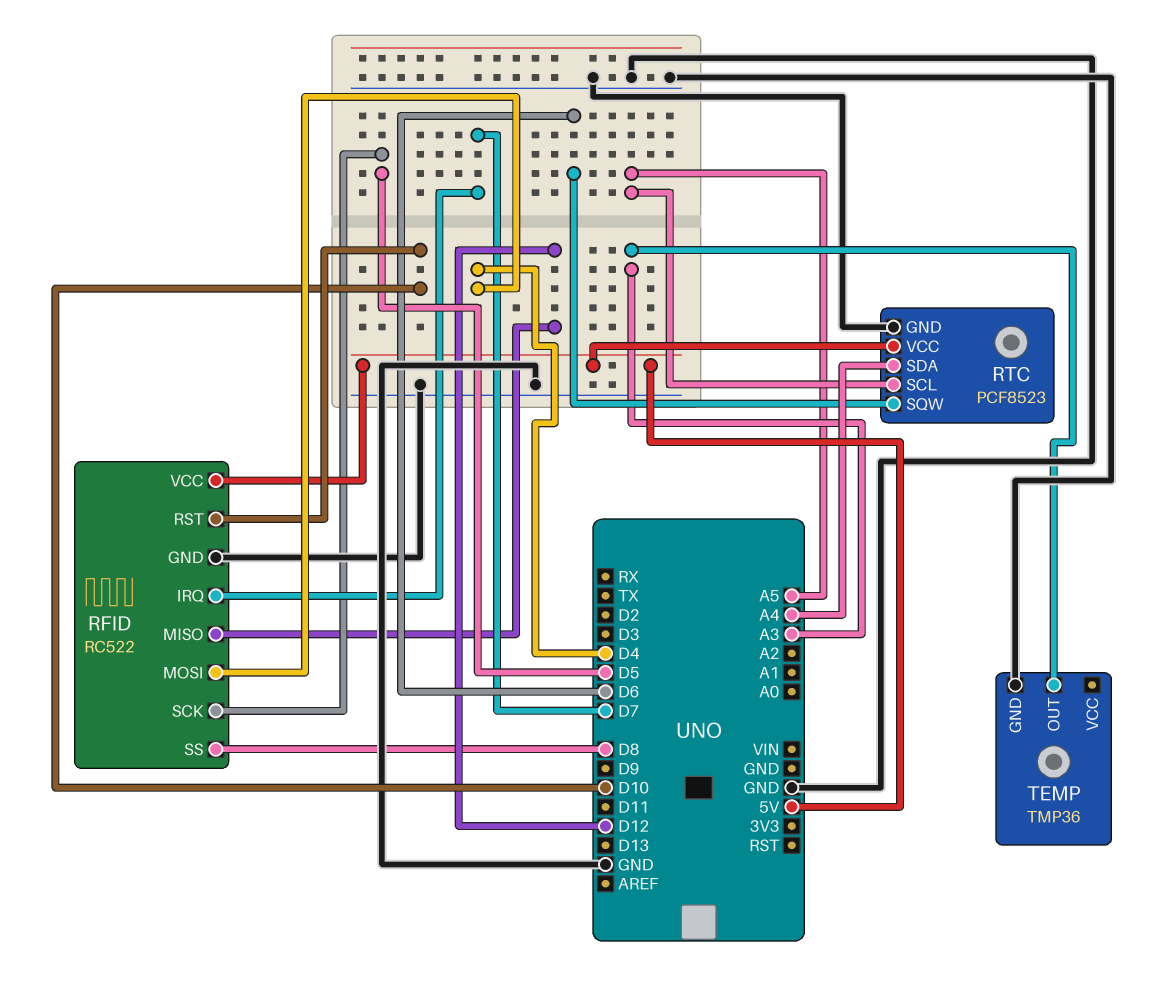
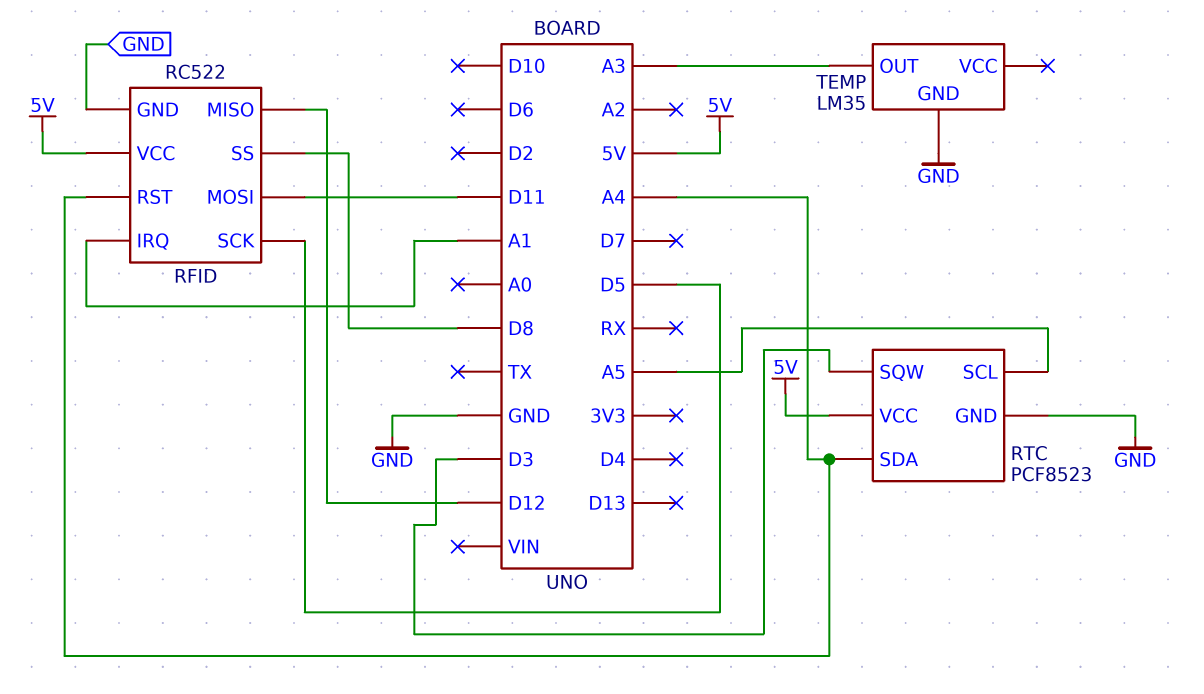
RFID pin IRQ: D7 -> A1
RFID pin MOSI: D4 -> D11
RFID pin RST: D10 -> A4
RTC pin SQW: D6 -> D3
TEMP: TMP36 -> LM35

